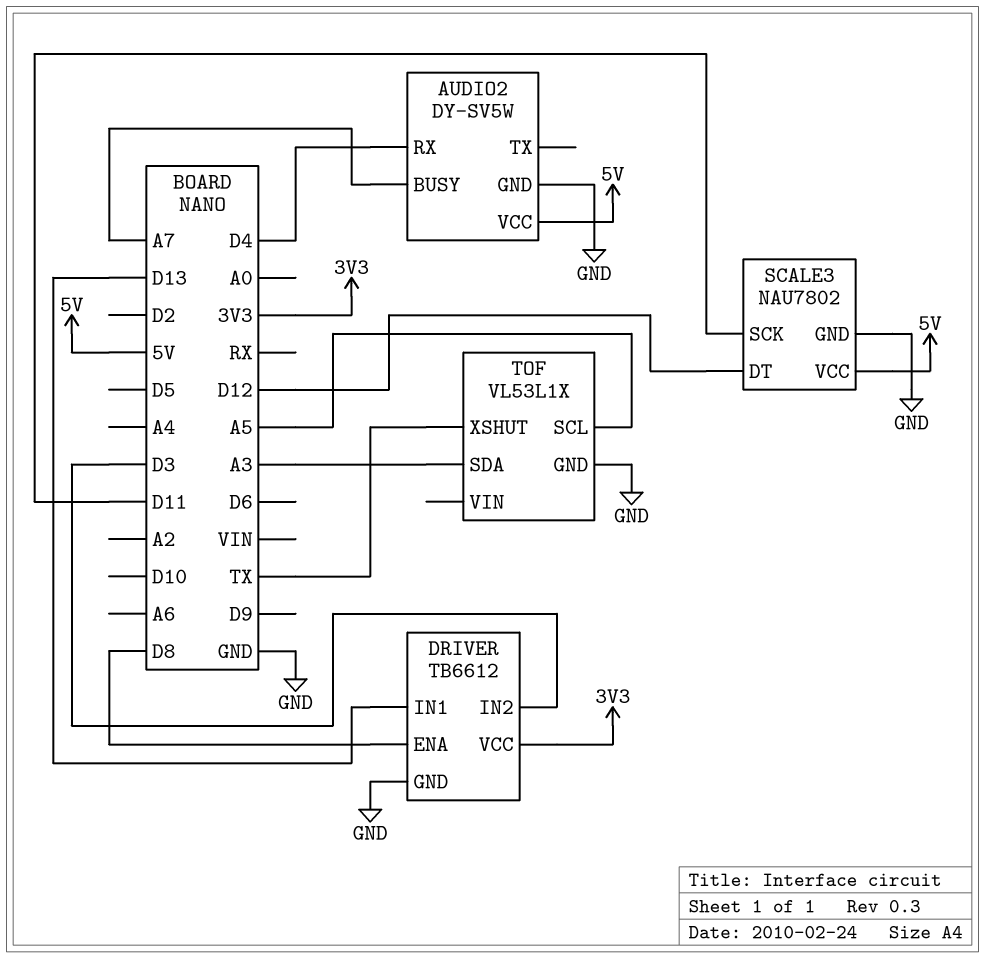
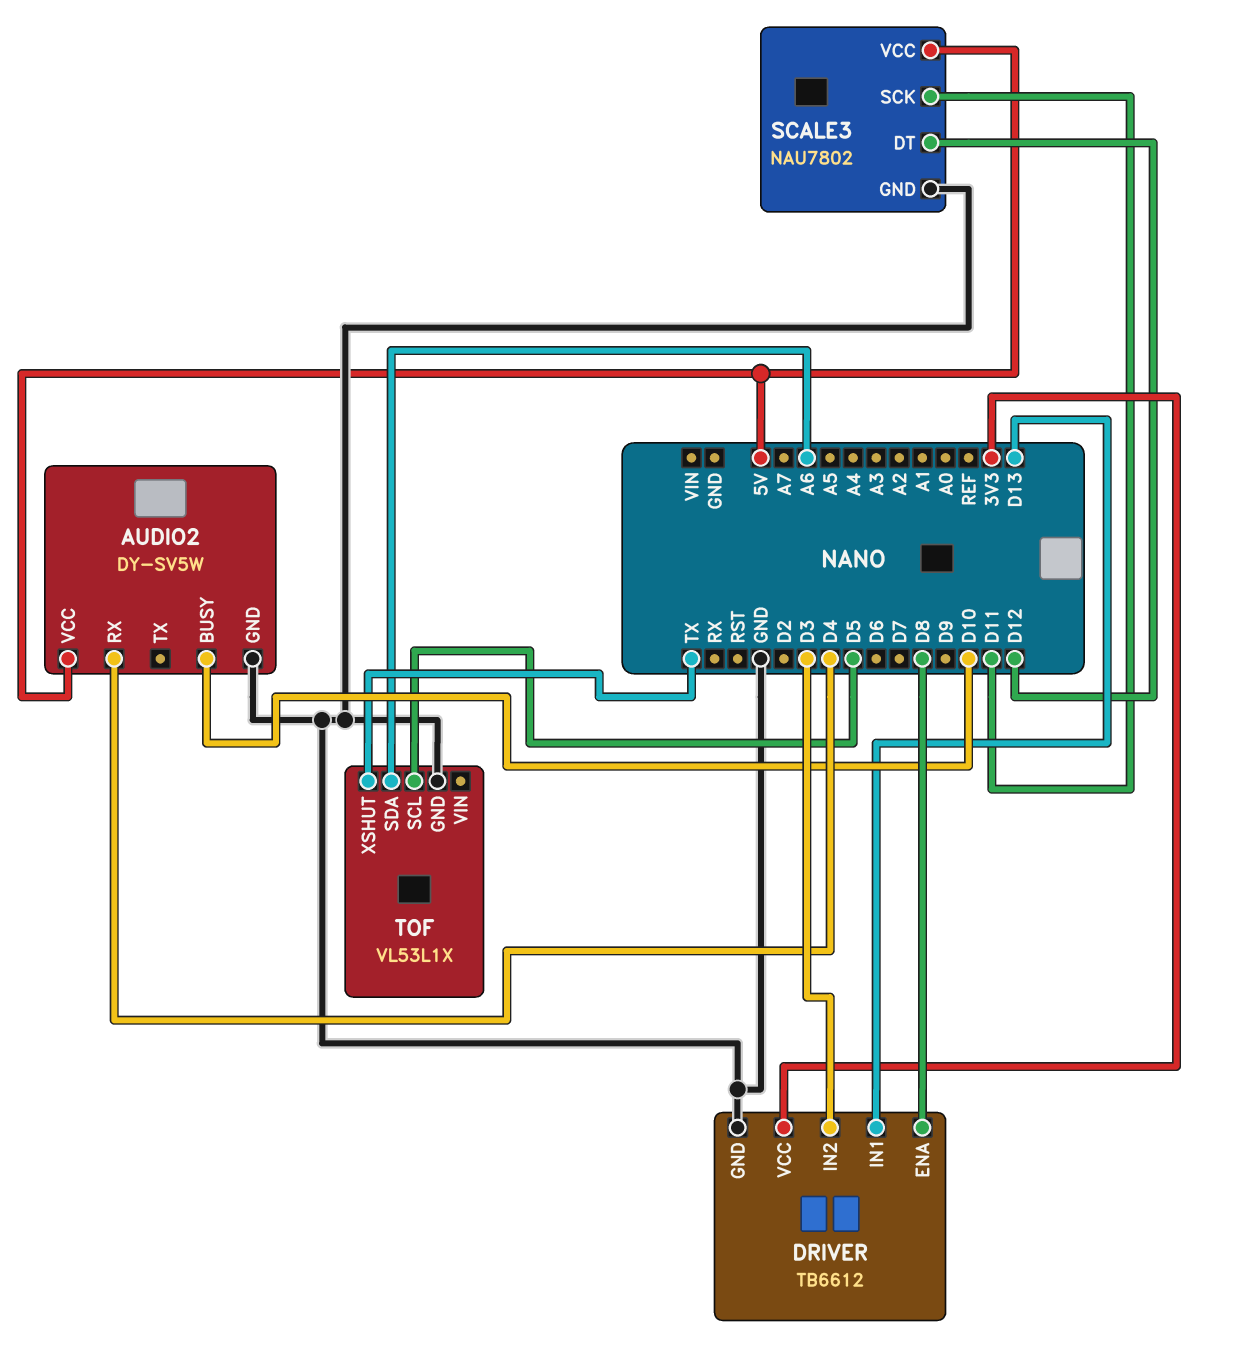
AUDIO2 pin BUSY: A7 -> D10
TOF pin SCL: A5 -> D5
TOF pin SDA: A3 -> A6

